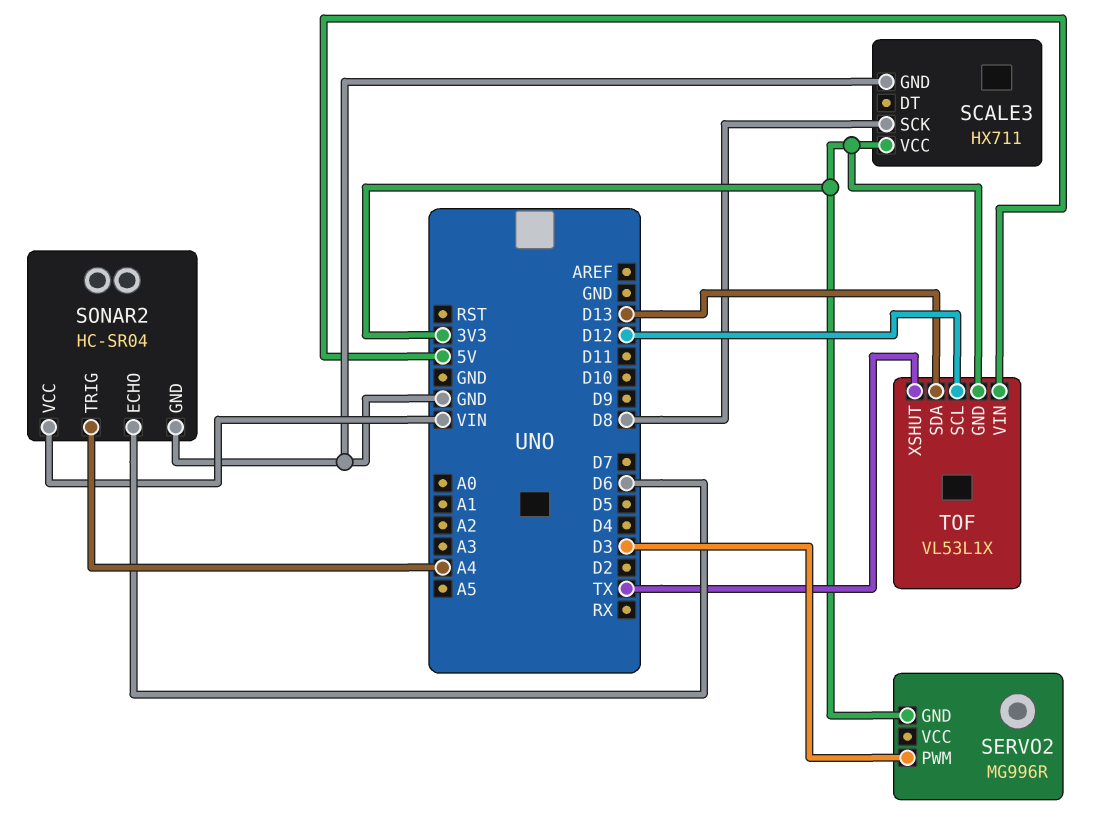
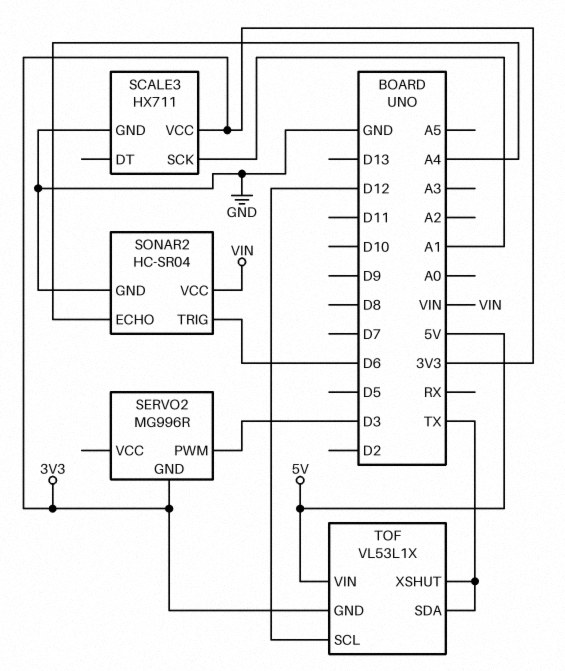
SCALE3 pin SCK: D8 -> A1
SONAR2 pin ECHO: D6 -> A4
SONAR2 pin TRIG: A4 -> D6
TOF pin SDA: D13 -> TX

